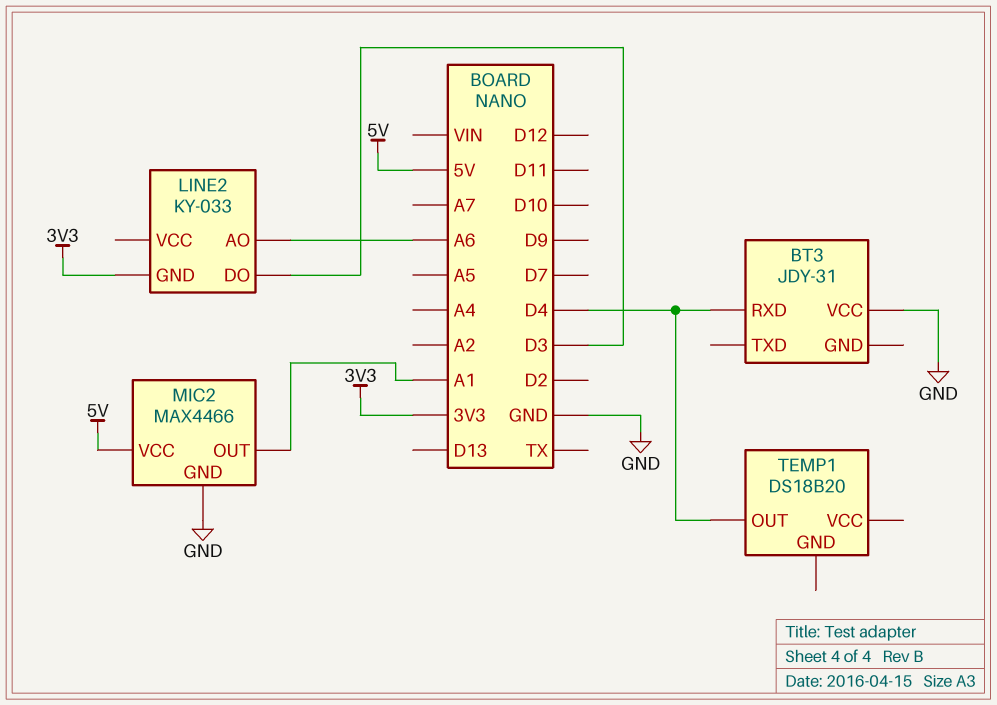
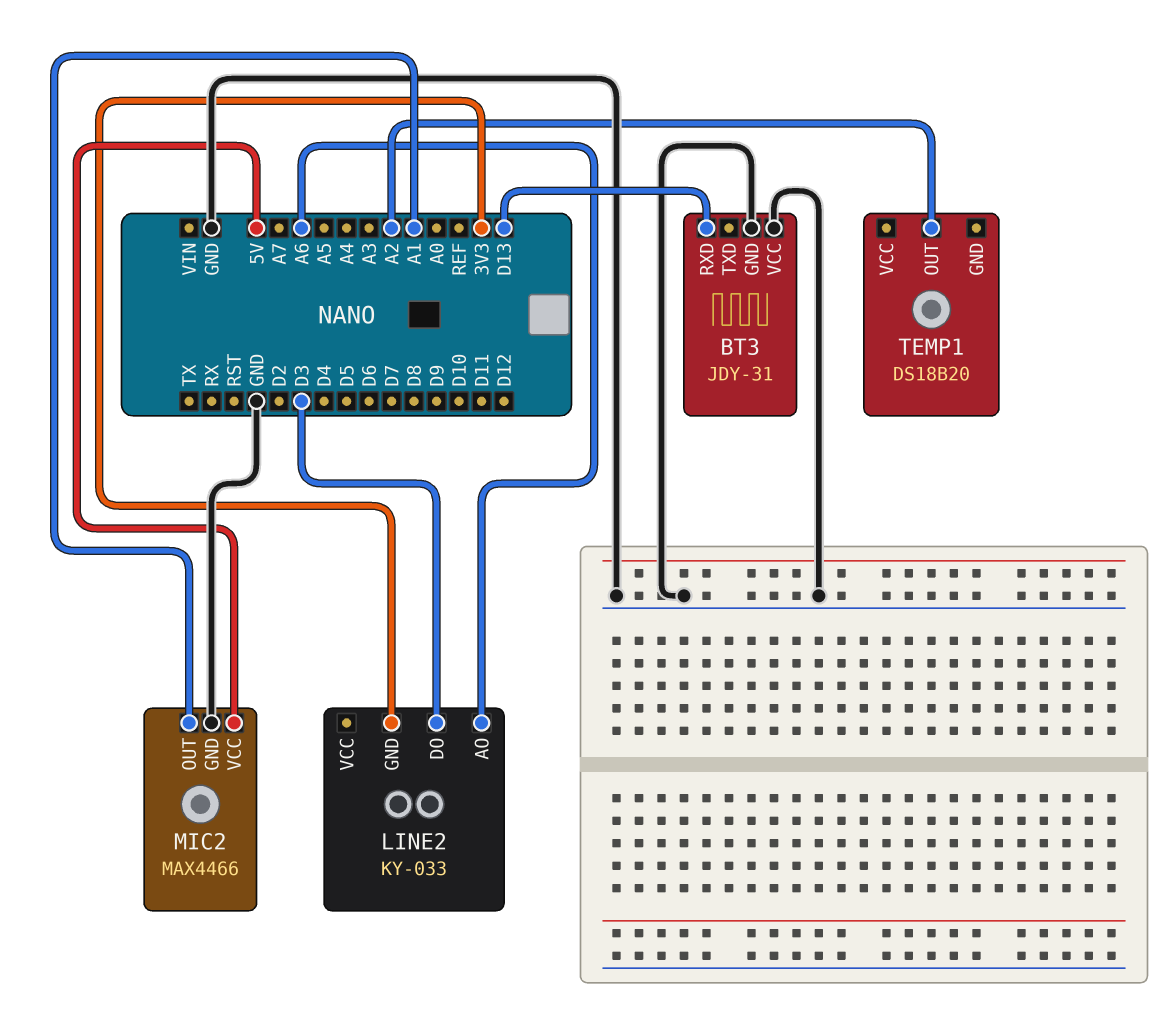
BT3 pin GND: none -> GND
BT3 pin RXD: D4 -> D13
TEMP1 pin OUT: D4 -> A2

